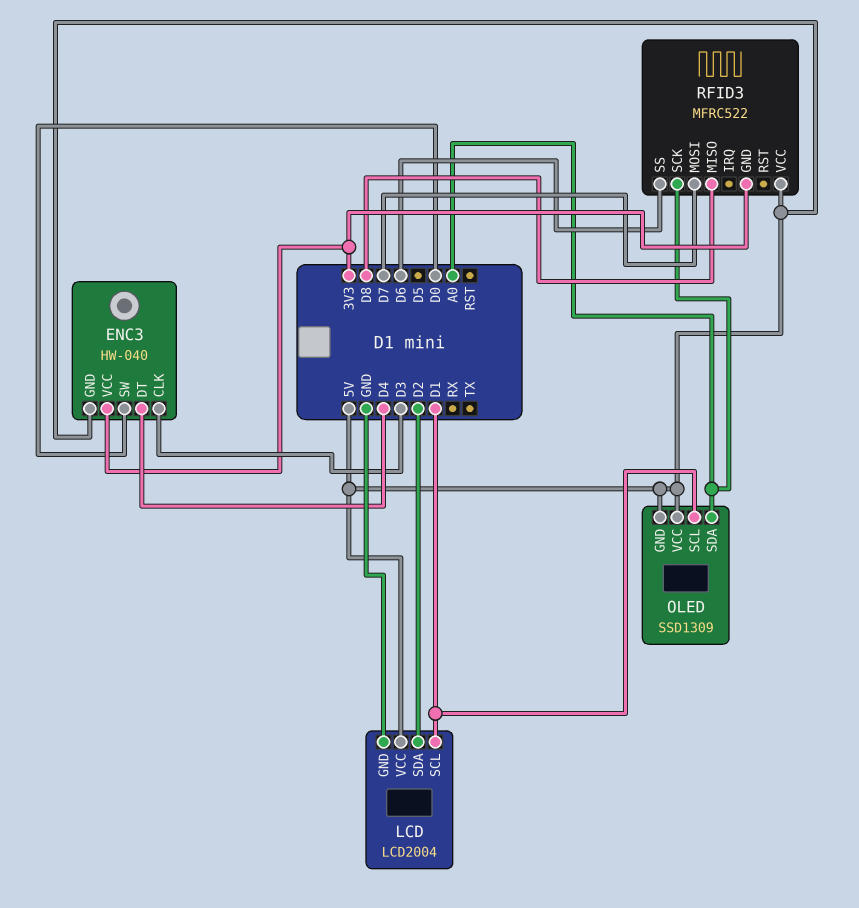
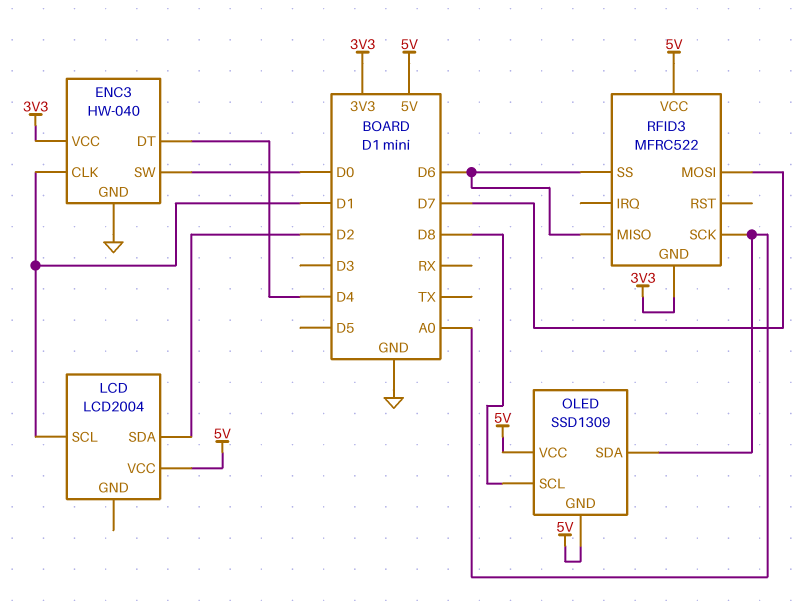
ENC3 pin CLK: D3 -> D1
ENC3 pin GND: 5V -> GND
LCD pin GND: GND -> none
OLED pin SCL: D1 -> D8
RFID3 pin MISO: D8 -> D6

